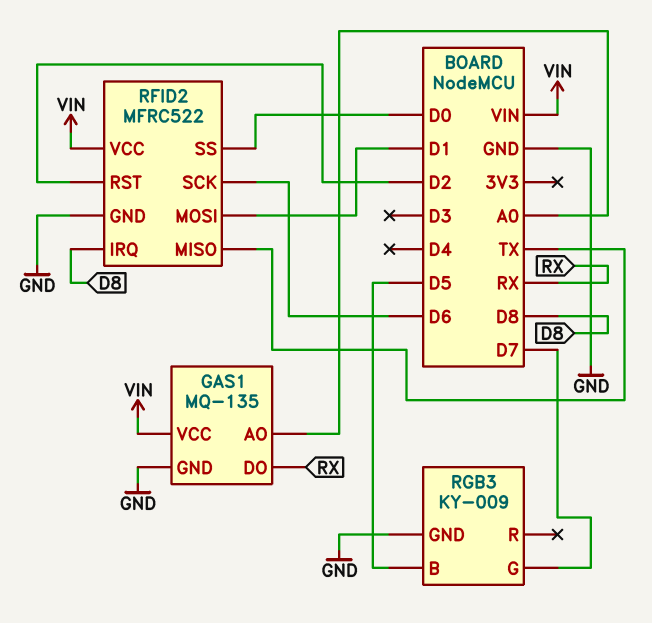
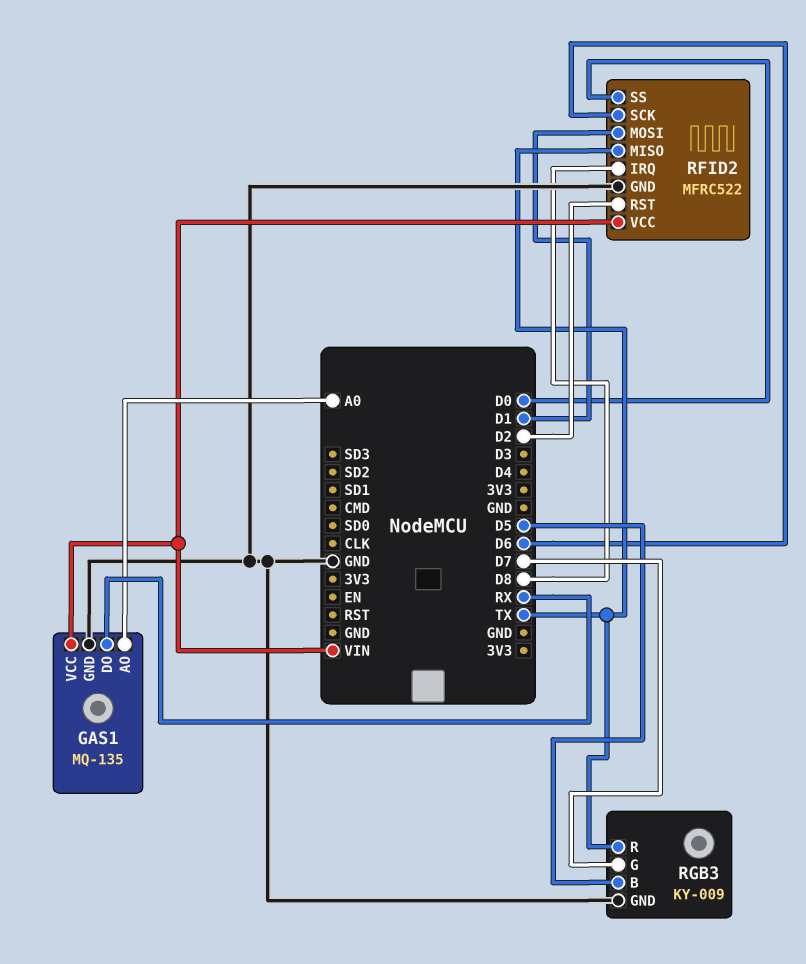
RGB3 pin R: none -> TX

